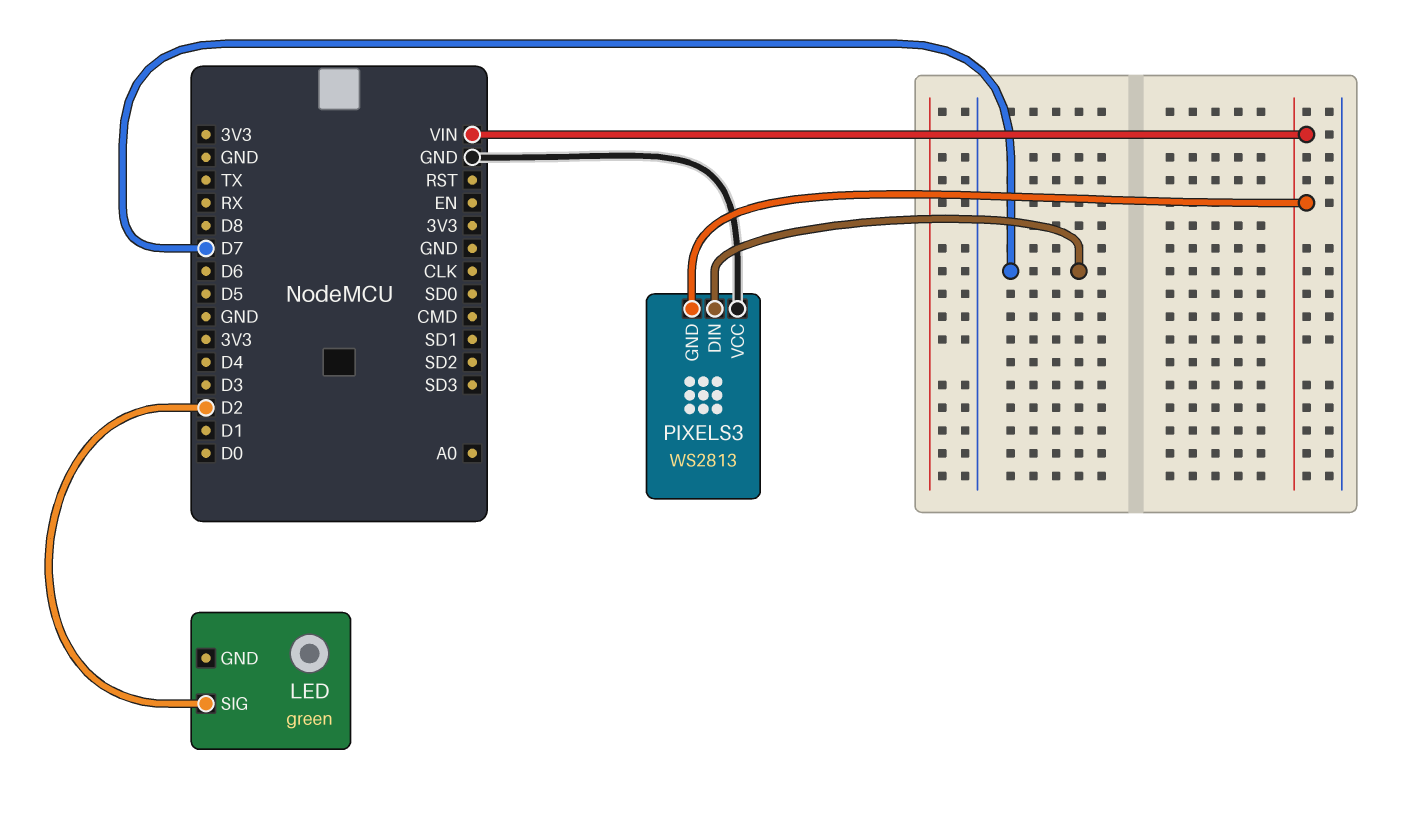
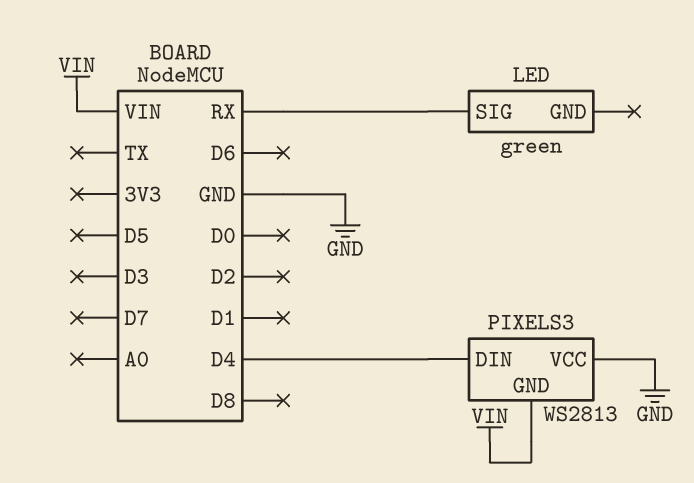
LED pin SIG: D2 -> RX
PIXELS3 pin DIN: D7 -> D4

